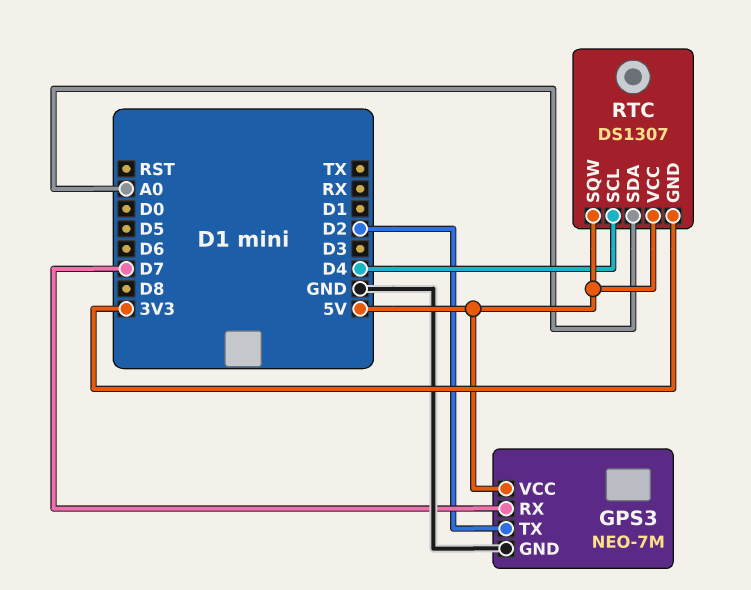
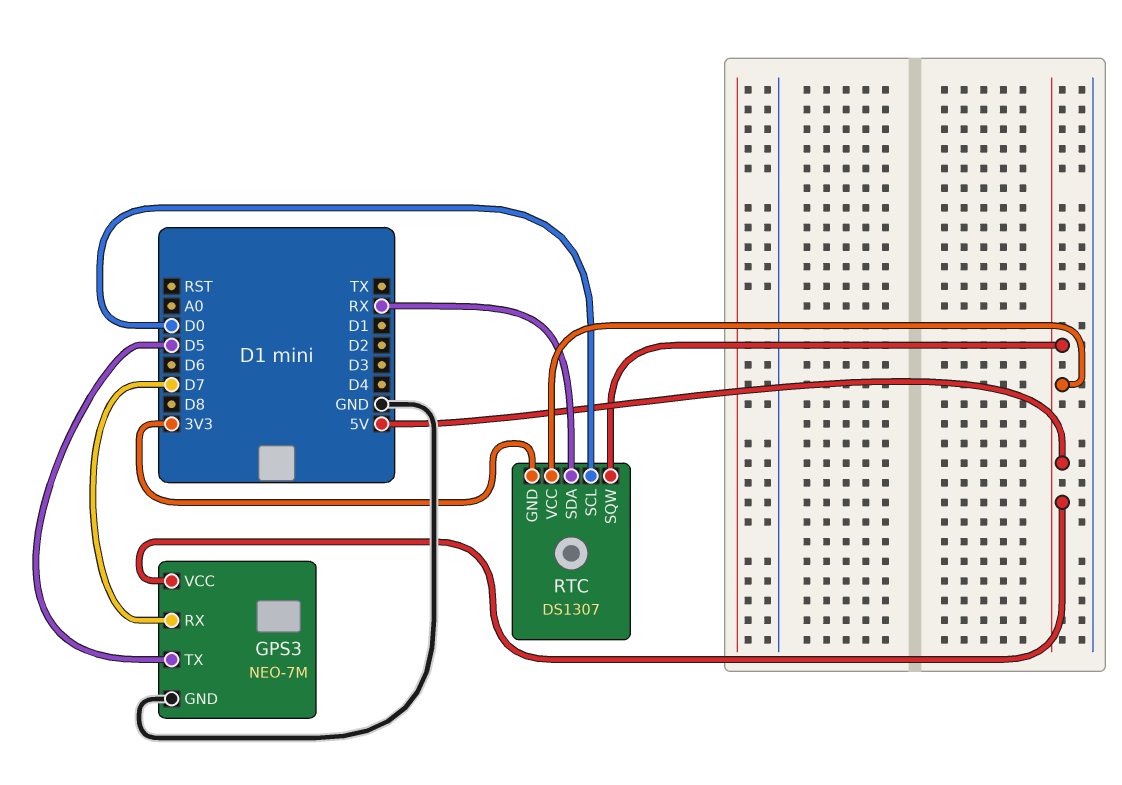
GPS3 pin TX: D2 -> D5
RTC pin SCL: D4 -> D0
RTC pin SDA: A0 -> RX

